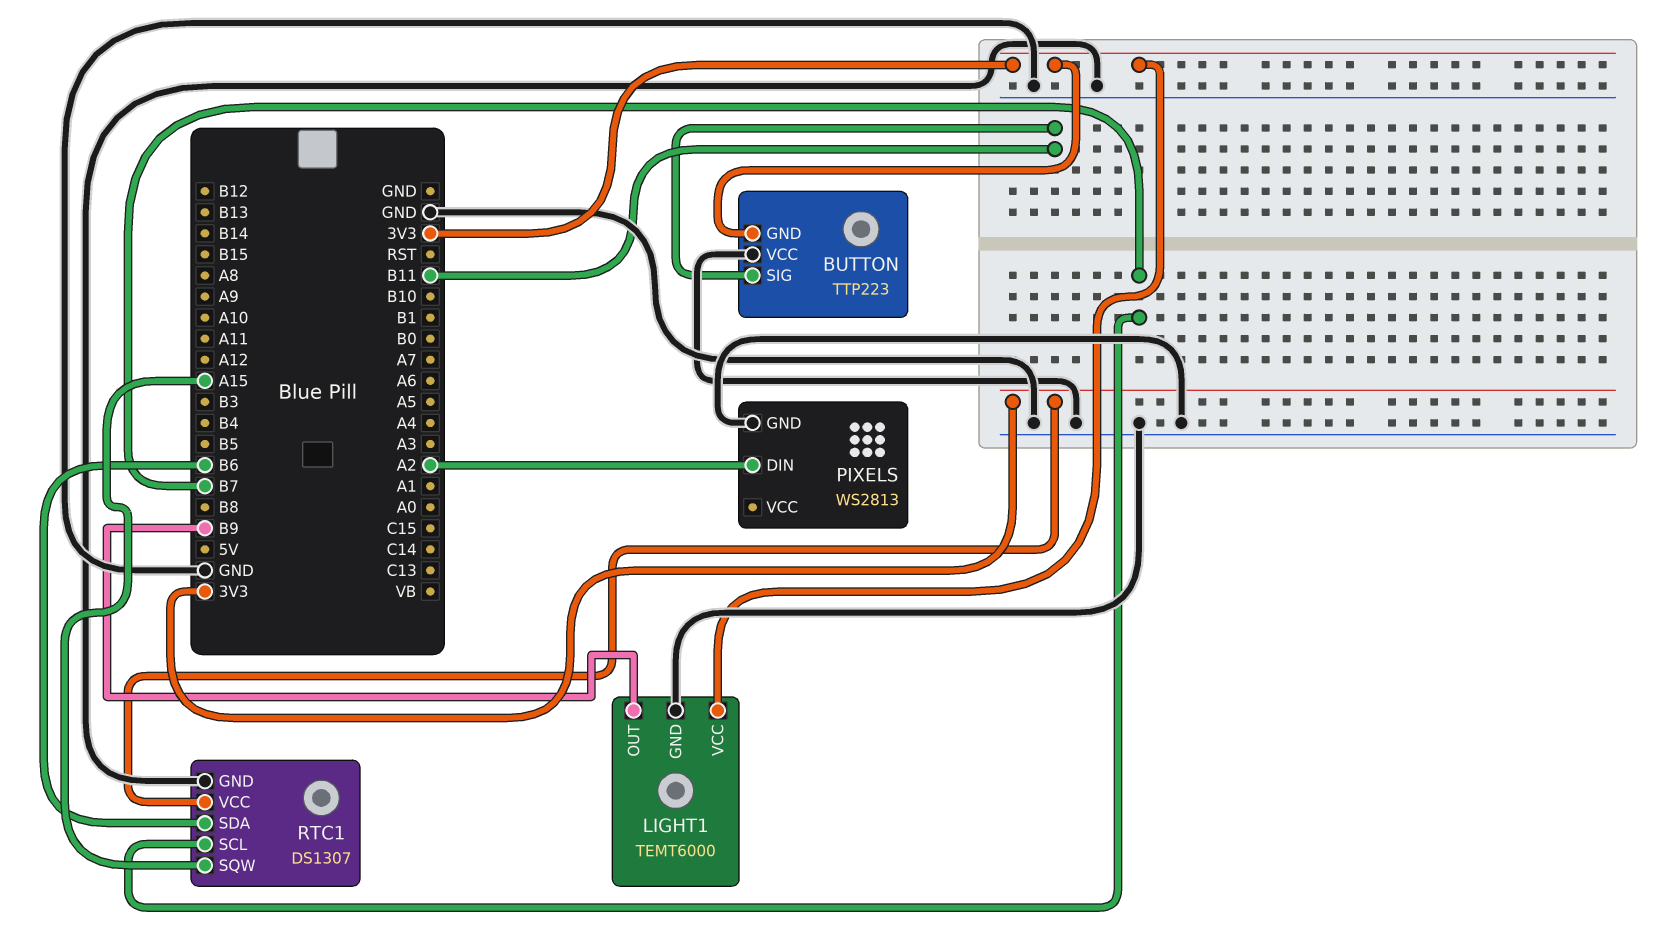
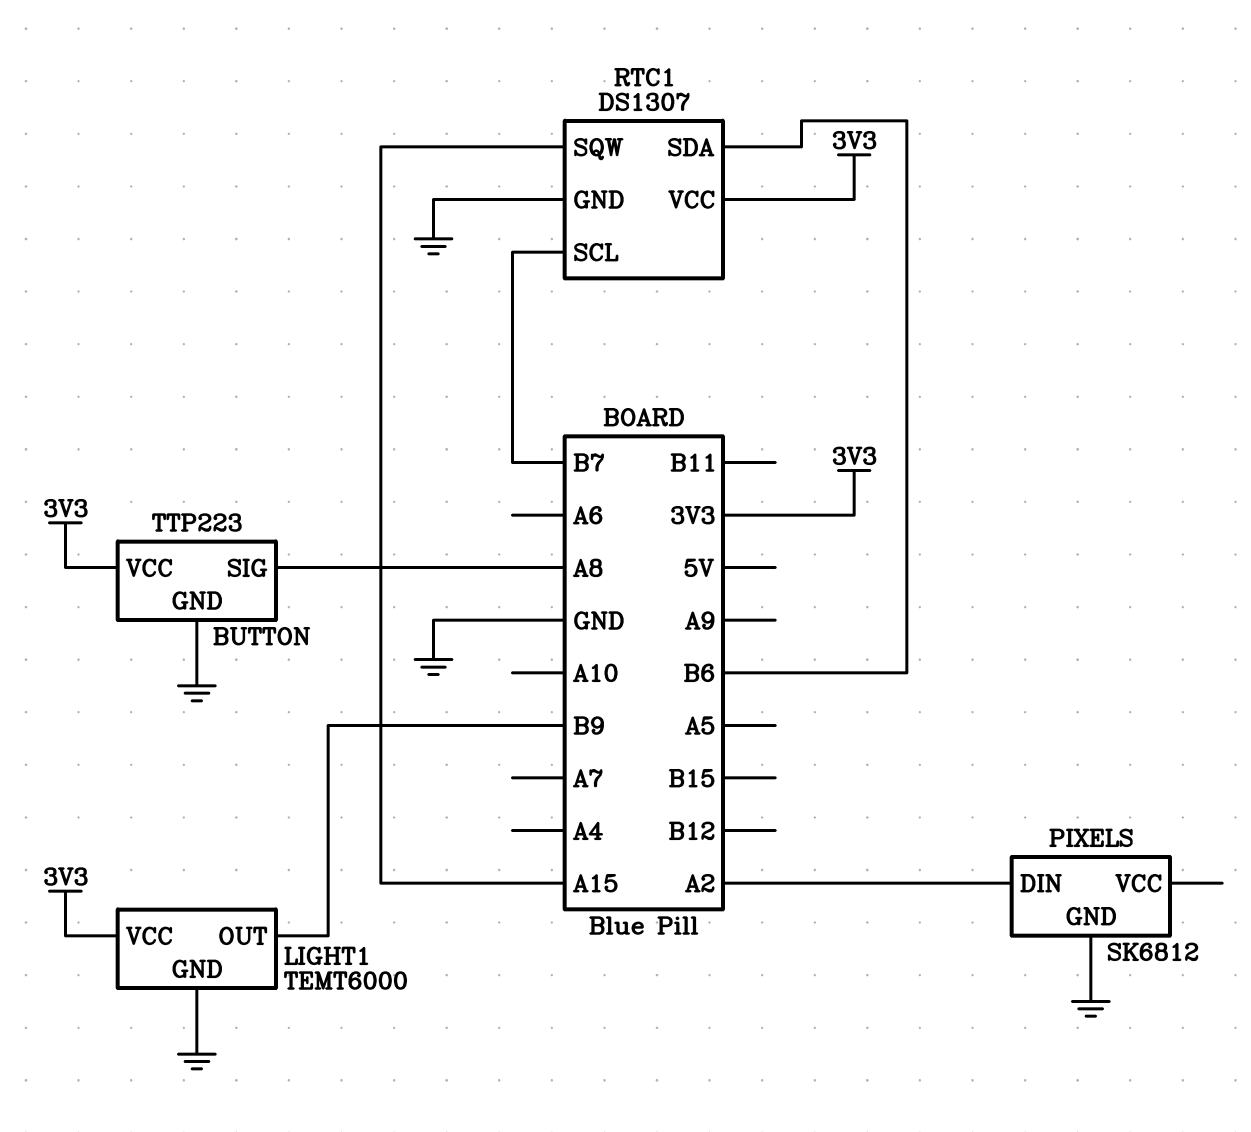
BUTTON pin GND: 3V3 -> GND
BUTTON pin SIG: B11 -> A8
BUTTON pin VCC: GND -> 3V3
PIXELS: WS2813 -> SK6812

